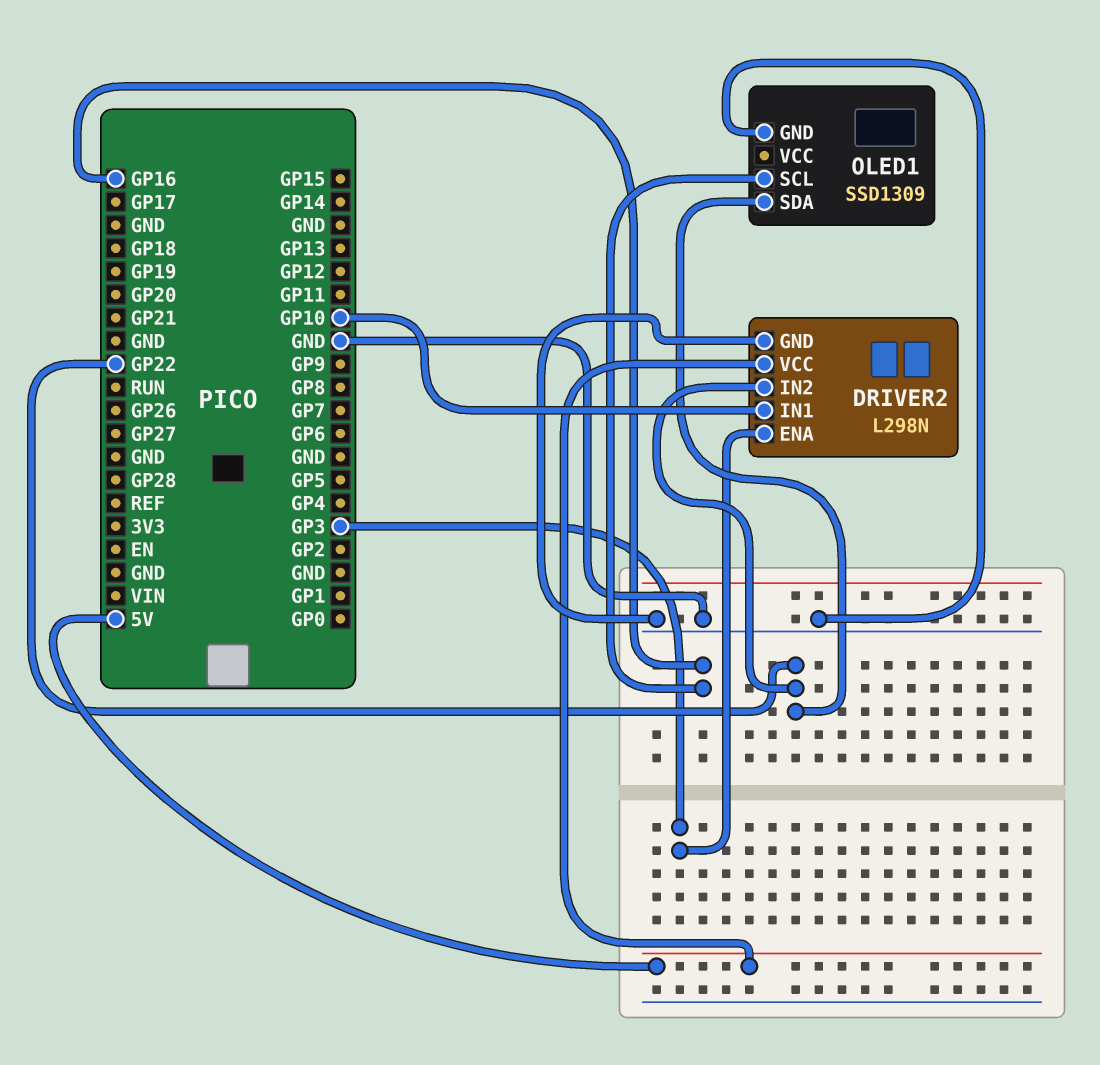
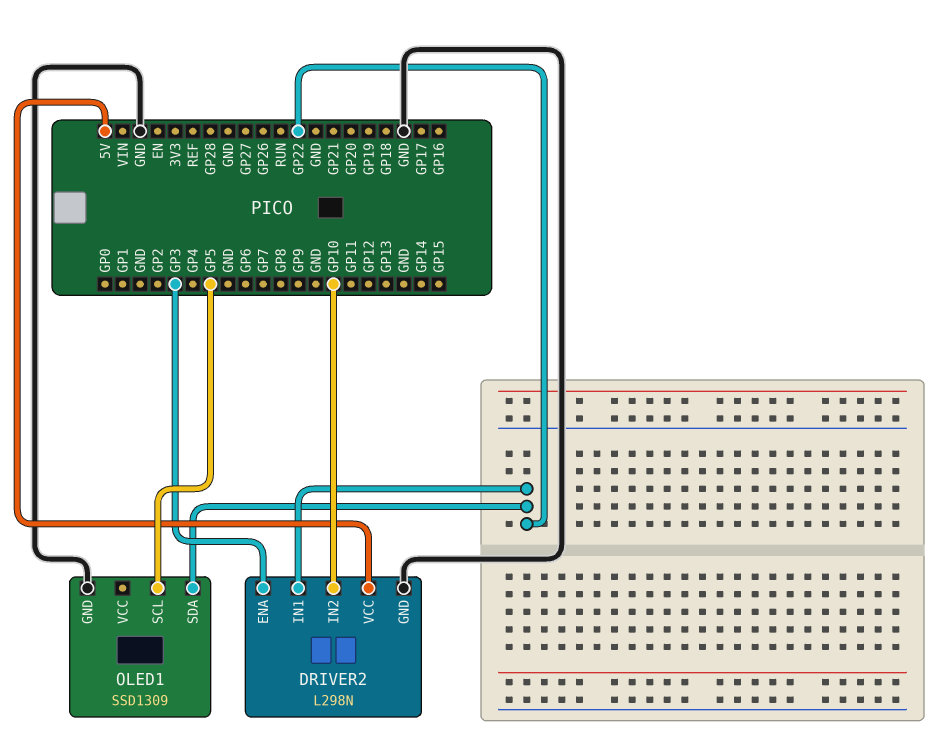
DRIVER2 pin IN1: GP10 -> GP22
DRIVER2 pin IN2: GP22 -> GP10
OLED1 pin SCL: GP16 -> GP5

